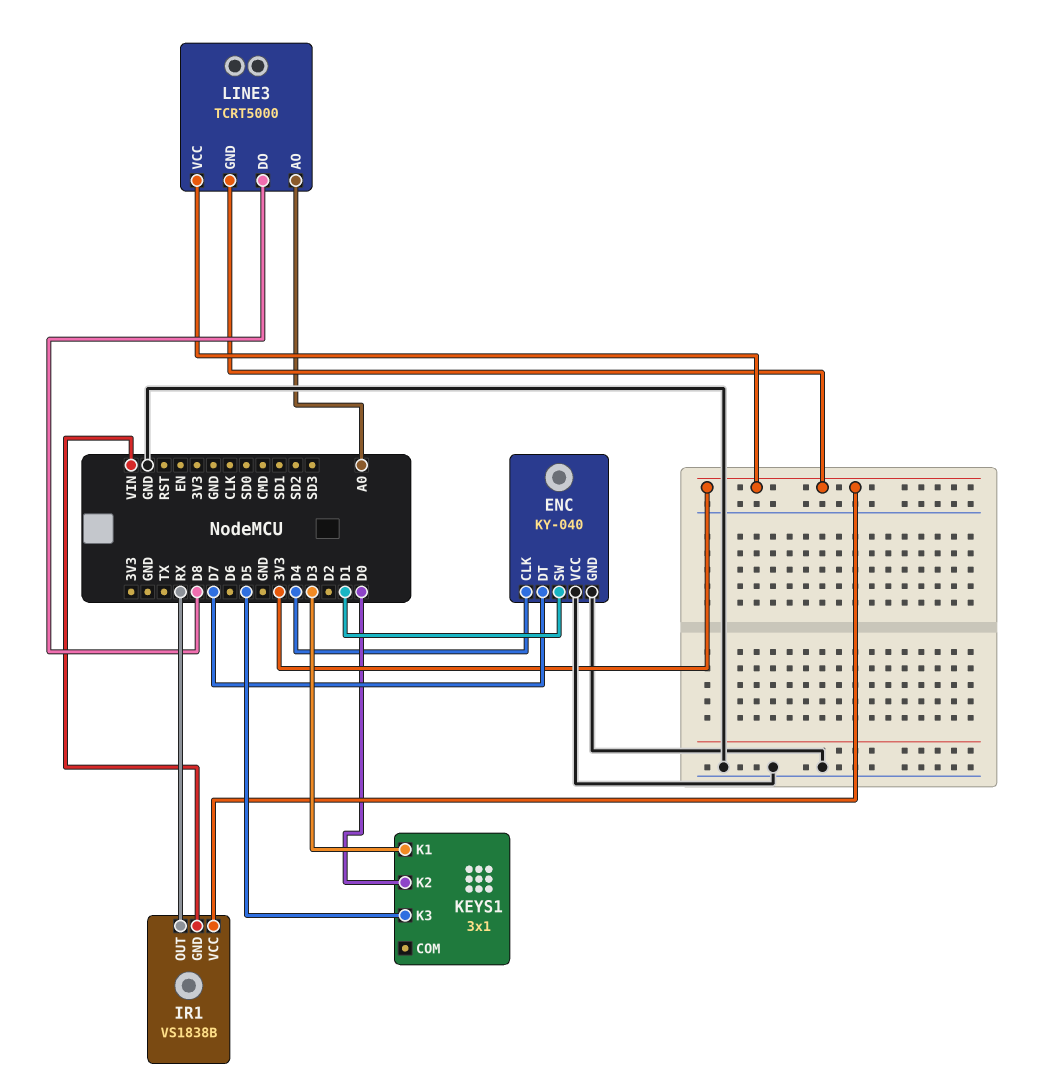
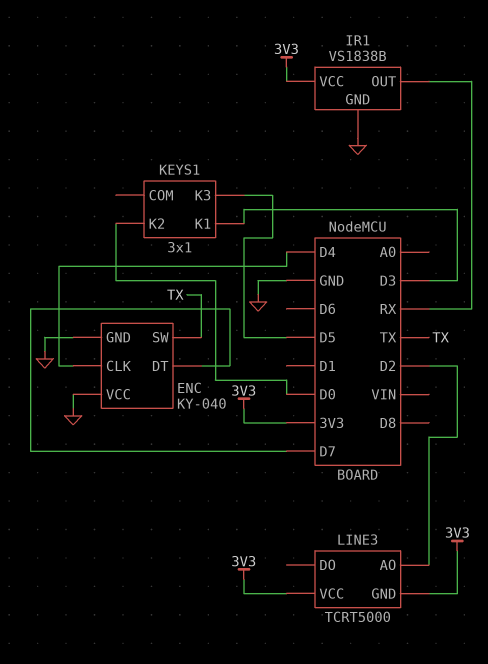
ENC pin SW: D1 -> TX
IR1 pin GND: VIN -> GND
LINE3 pin AO: A0 -> D2
LINE3 pin DO: D8 -> none

